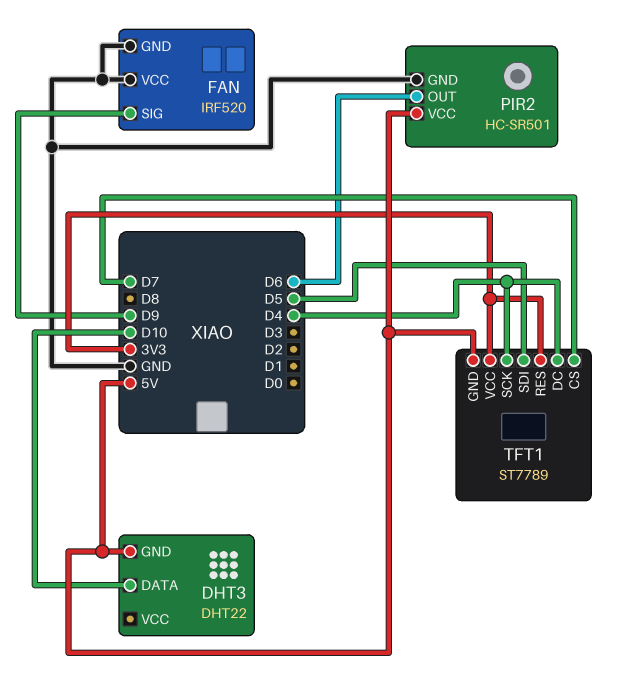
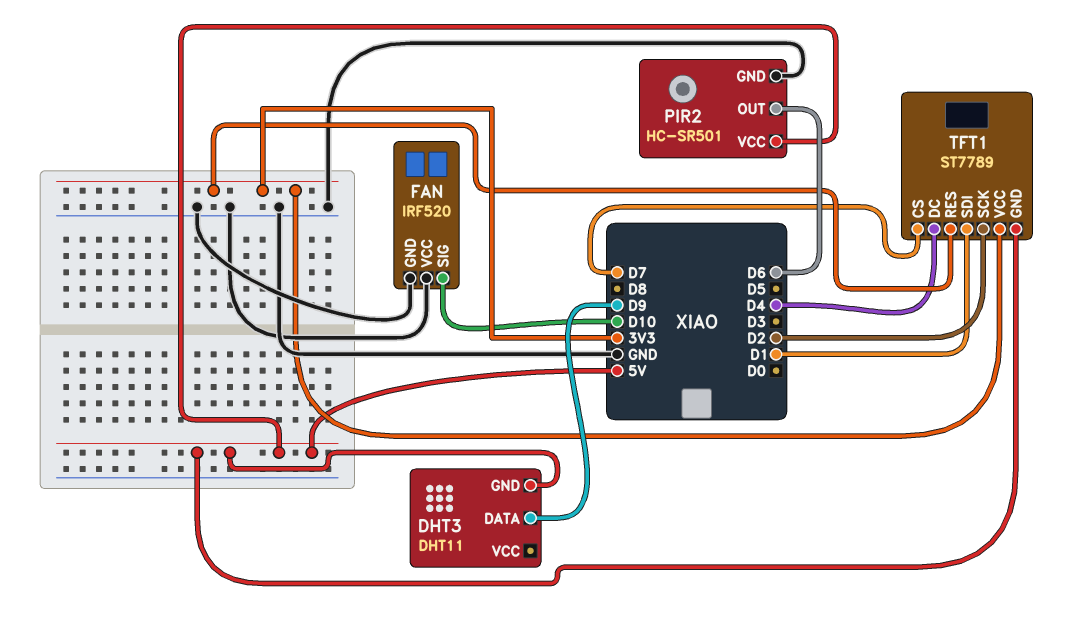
DHT3: DHT22 -> DHT11
DHT3 pin DATA: D10 -> D9
FAN pin SIG: D9 -> D10
TFT1 pin SCK: D4 -> D2
TFT1 pin SDI: D5 -> D1

